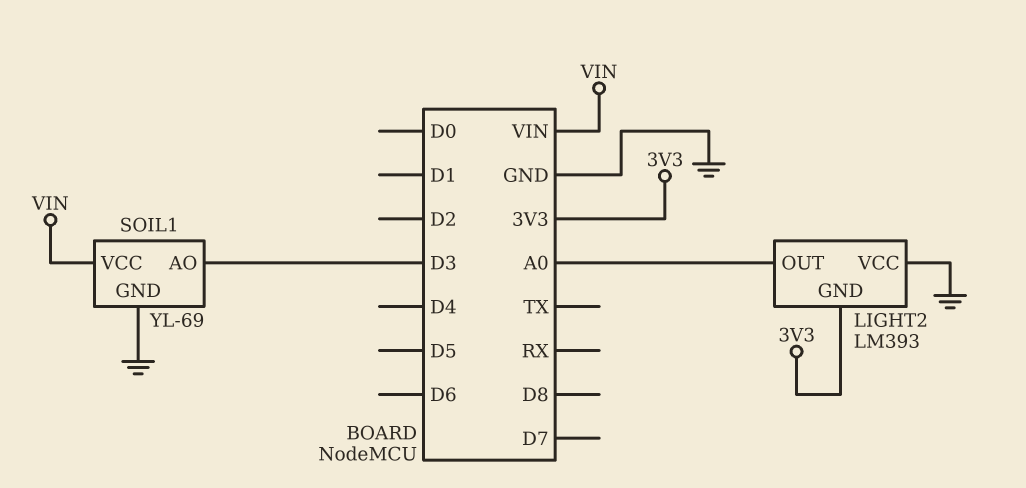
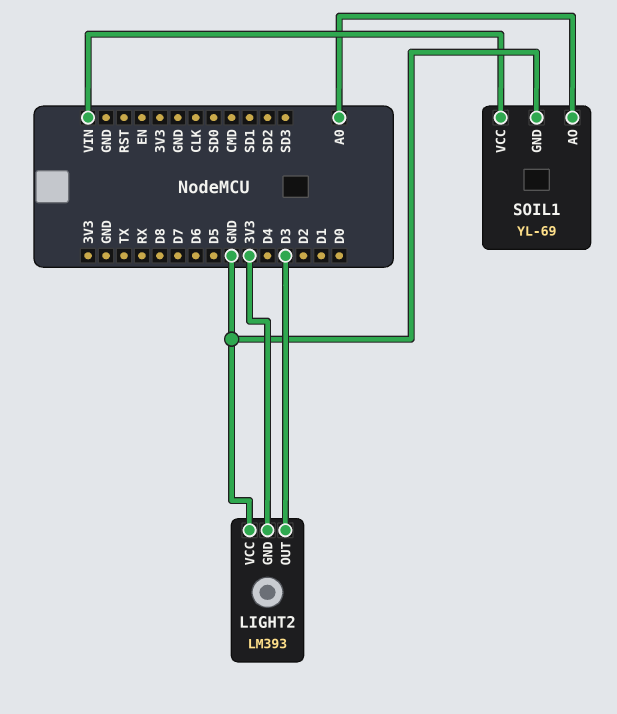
LIGHT2 pin OUT: A0 -> D3
SOIL1 pin AO: D3 -> A0

